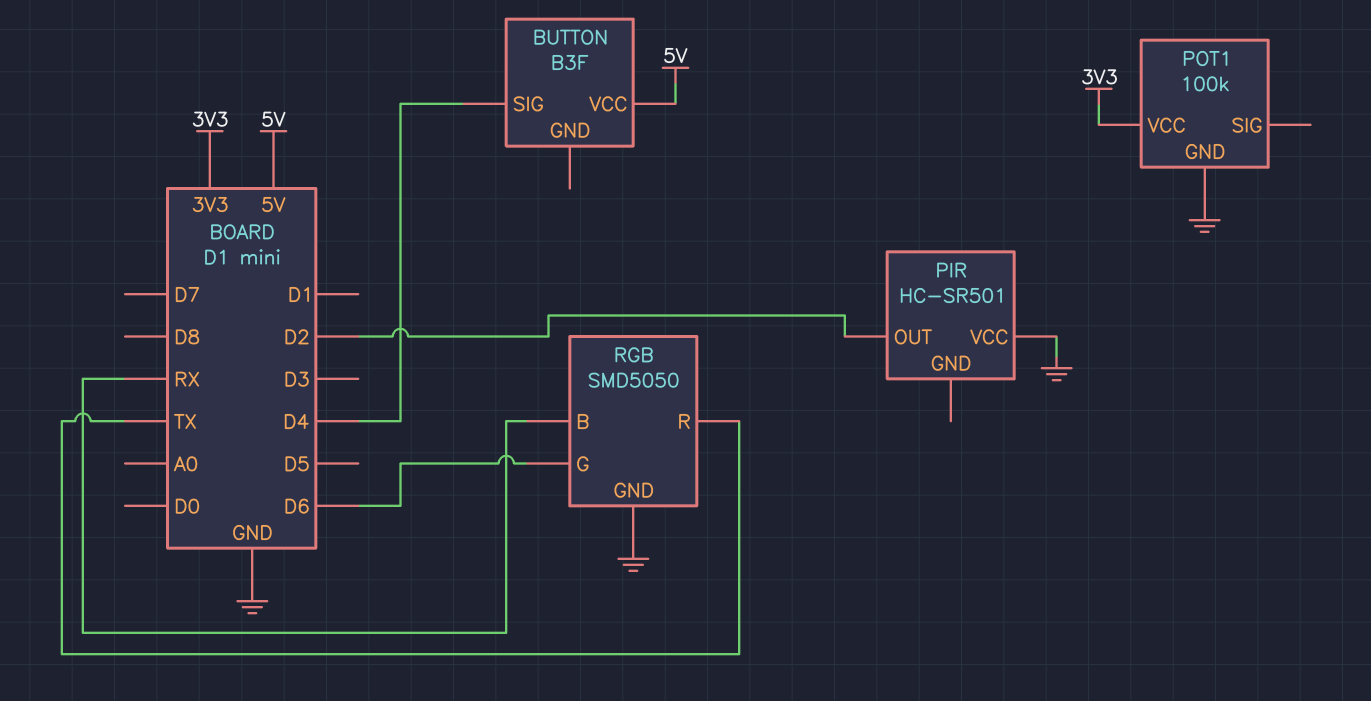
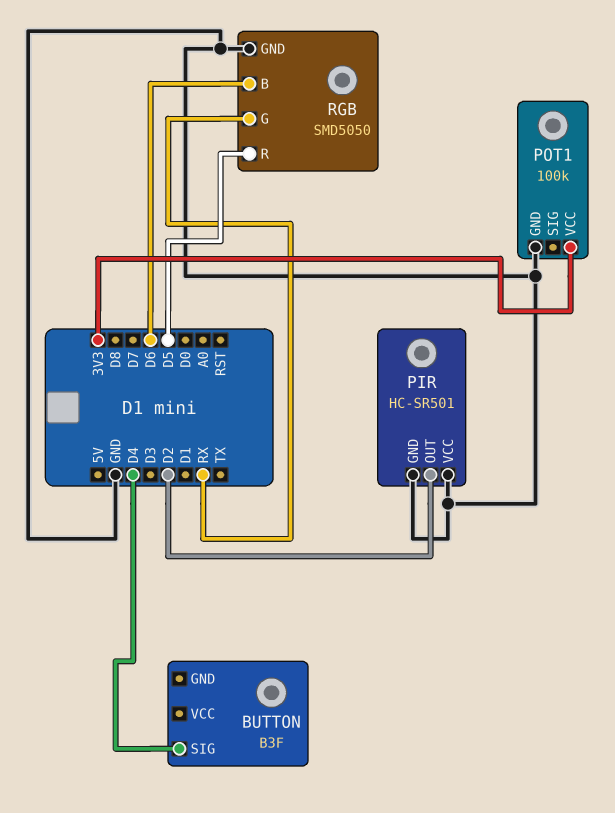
BUTTON pin VCC: 5V -> none
PIR pin GND: none -> GND
RGB pin B: RX -> D6
RGB pin G: D6 -> RX
RGB pin R: TX -> D5

